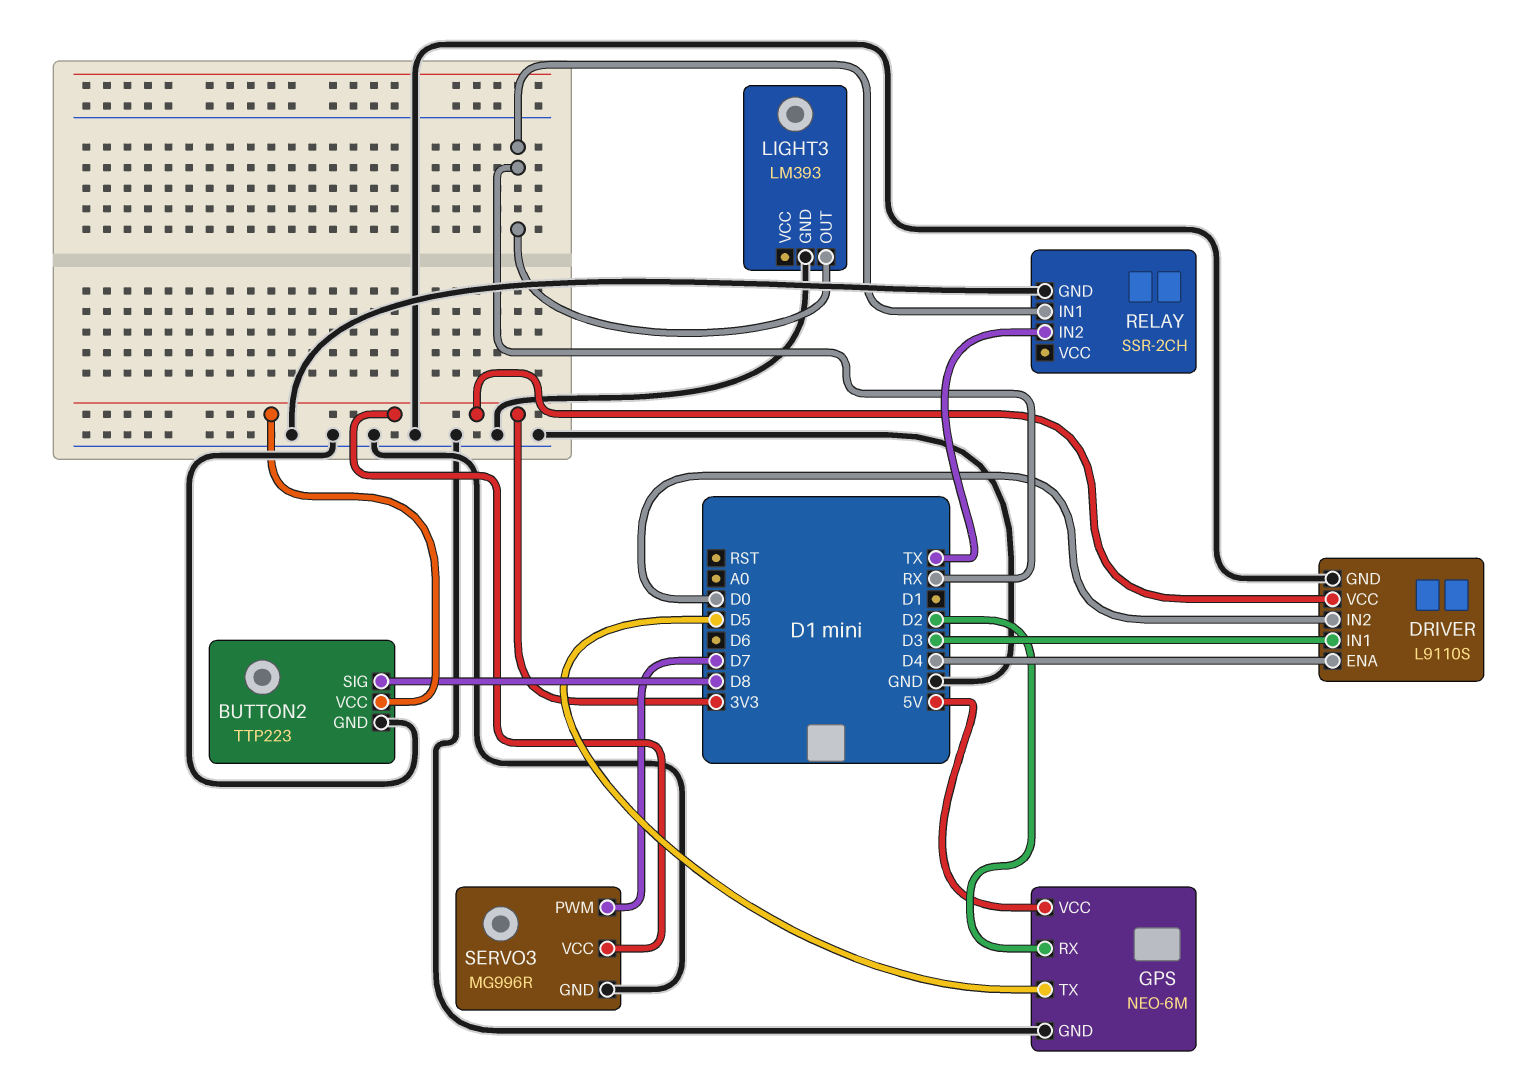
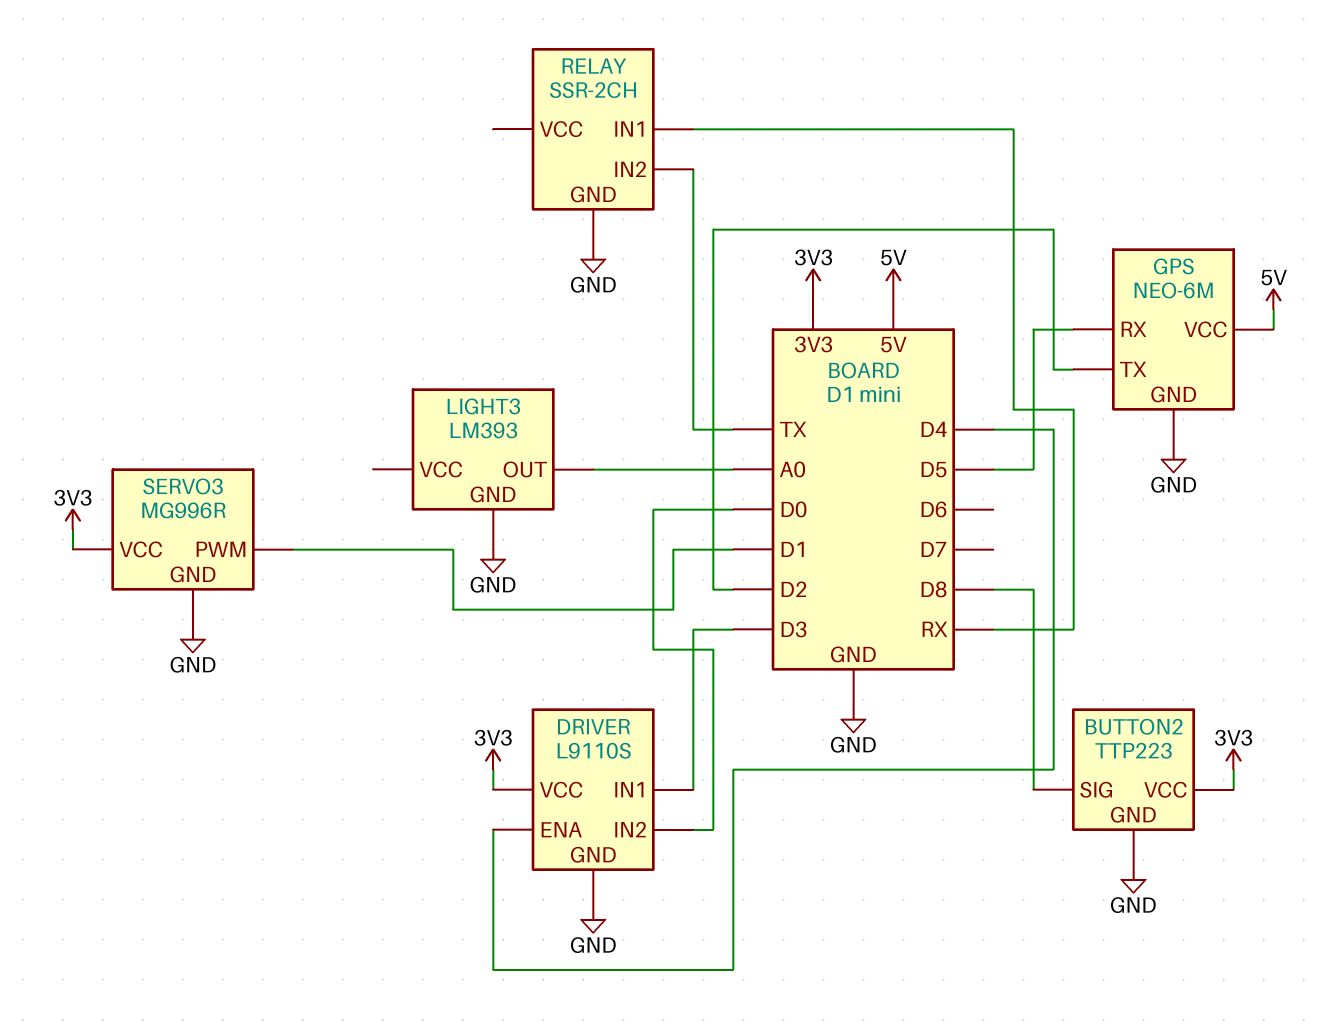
GPS pin RX: D2 -> D5
GPS pin TX: D5 -> D2
LIGHT3 pin OUT: RX -> A0
SERVO3 pin PWM: D7 -> D1

